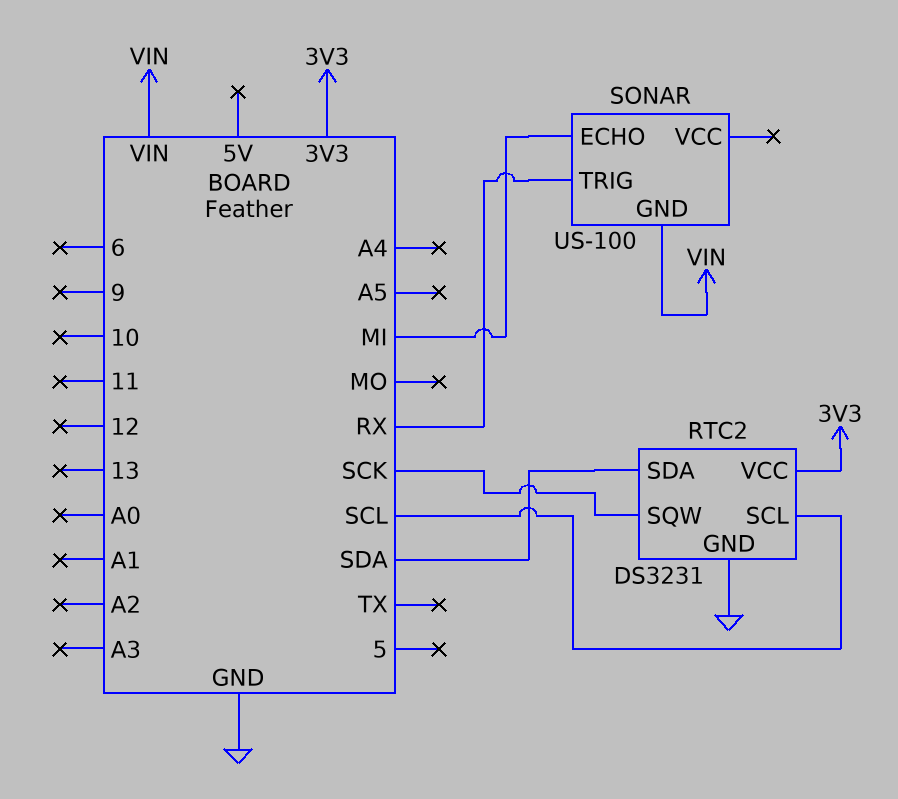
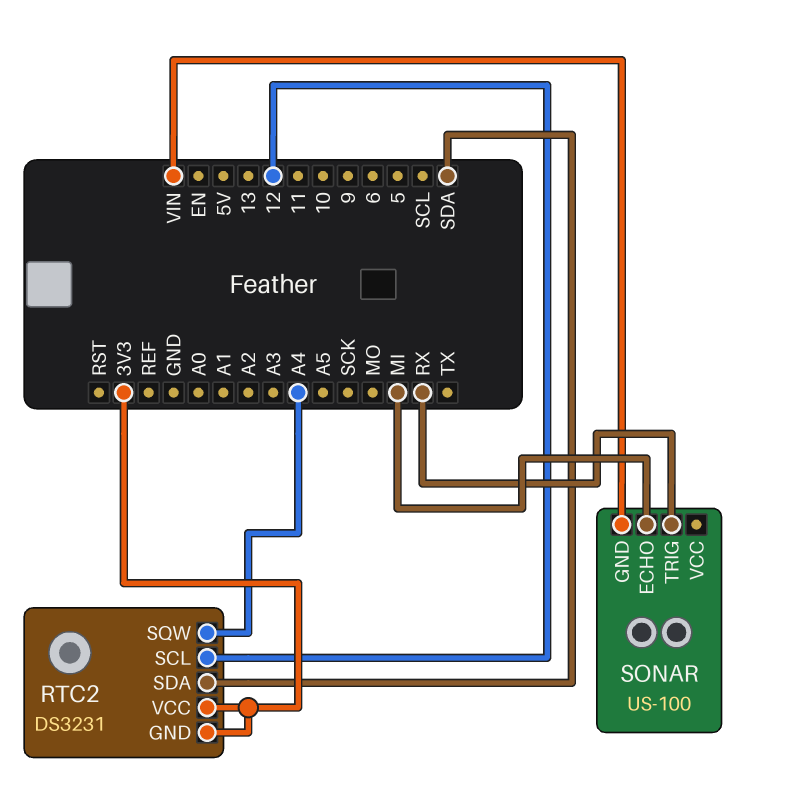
RTC2 pin GND: GND -> 3V3
RTC2 pin SCL: SCL -> 12
RTC2 pin SQW: SCK -> A4

